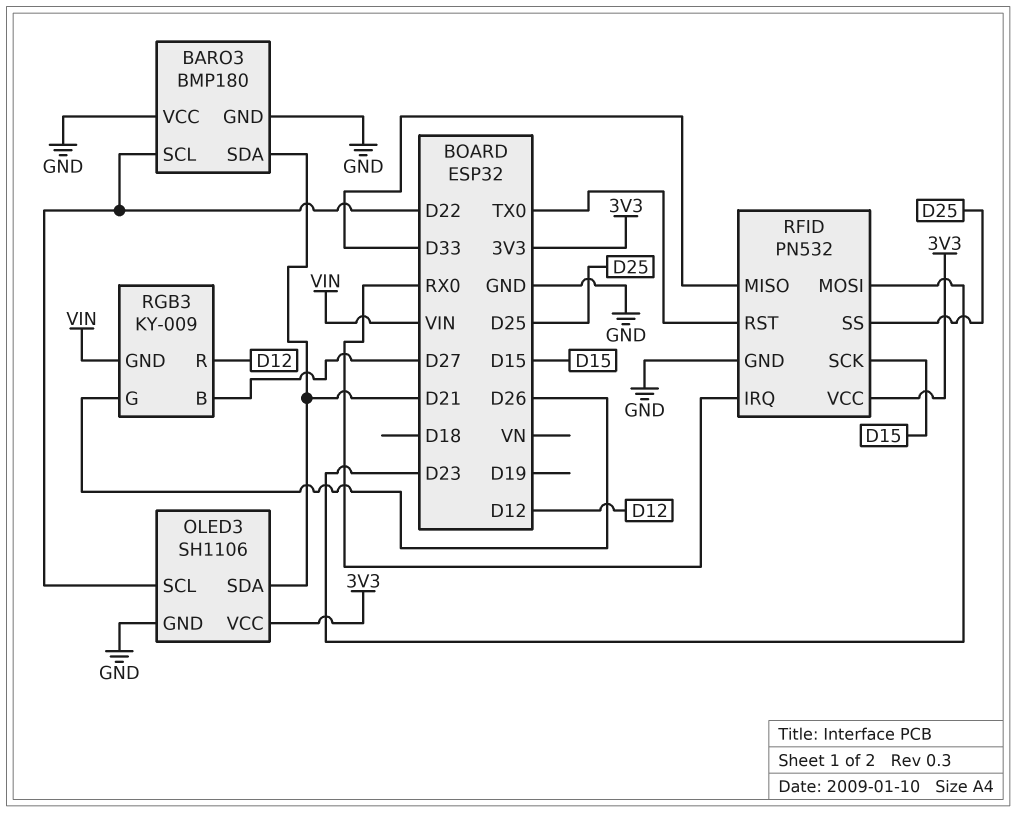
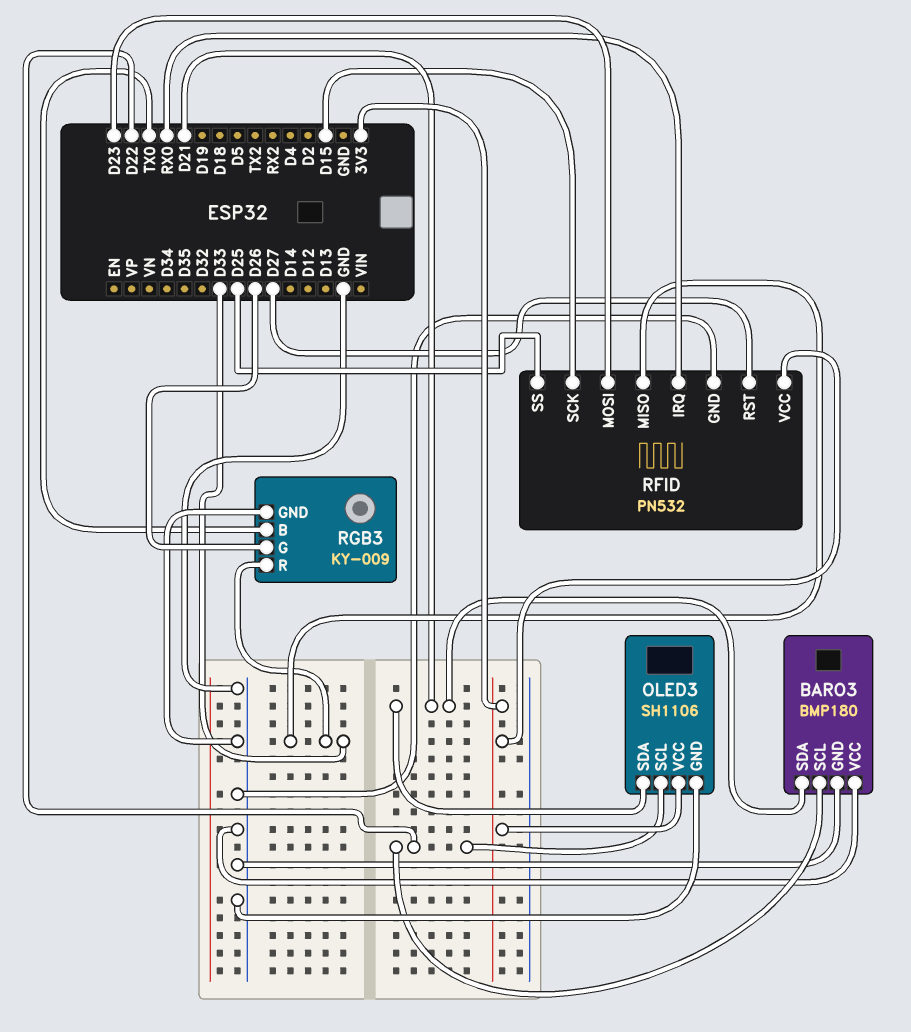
RFID pin RST: TX0 -> D27
RGB3 pin B: D27 -> TX0
RGB3 pin GND: VIN -> GND
RGB3 pin R: D12 -> D33

